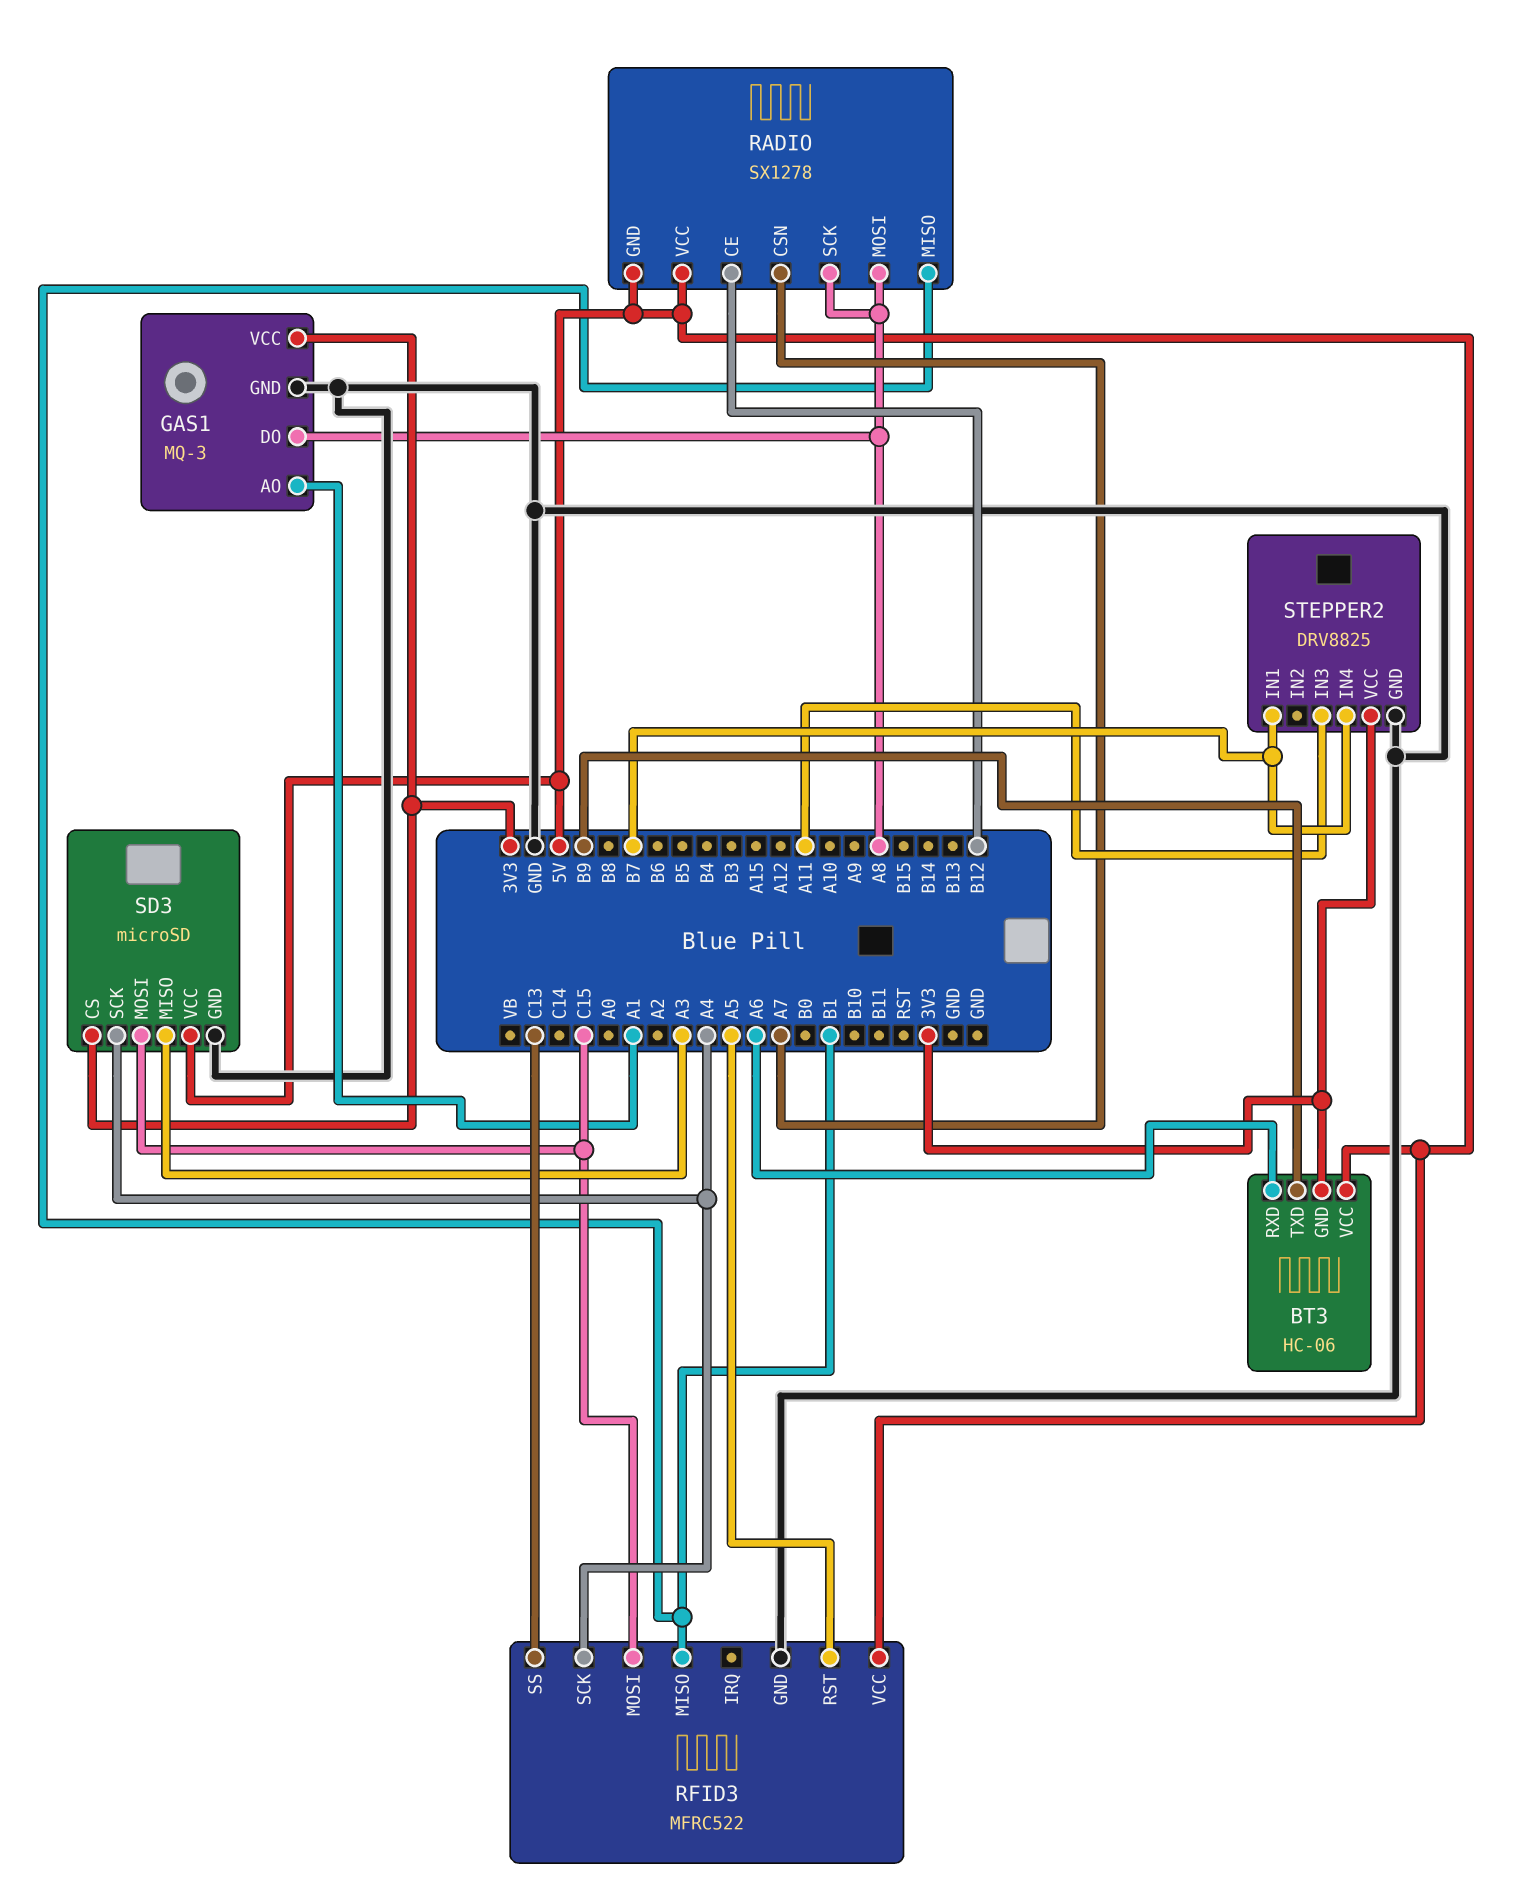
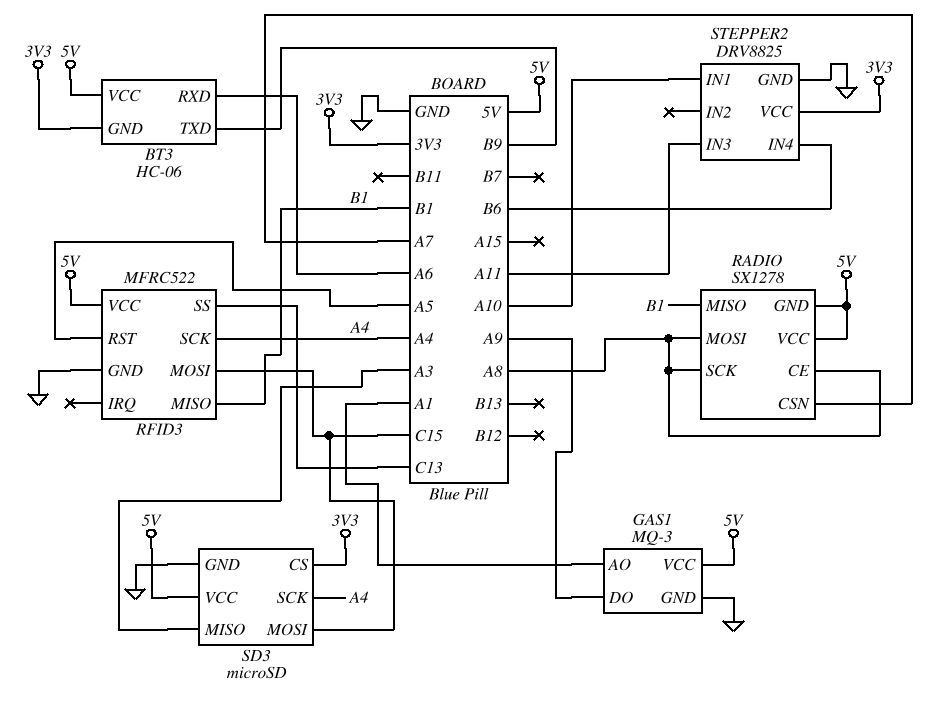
GAS1 pin DO: A8 -> A9
GAS1 pin VCC: 3V3 -> 5V
RADIO pin CE: B12 -> A8
STEPPER2 pin IN1: B7 -> A10
STEPPER2 pin IN4: B7 -> B6

